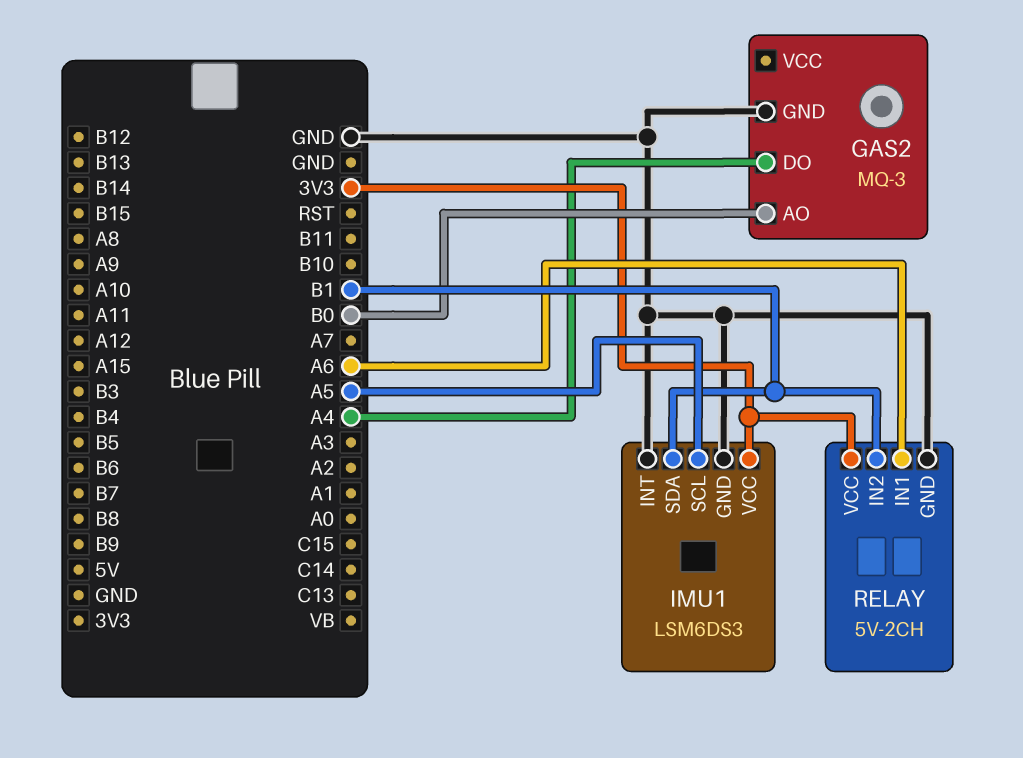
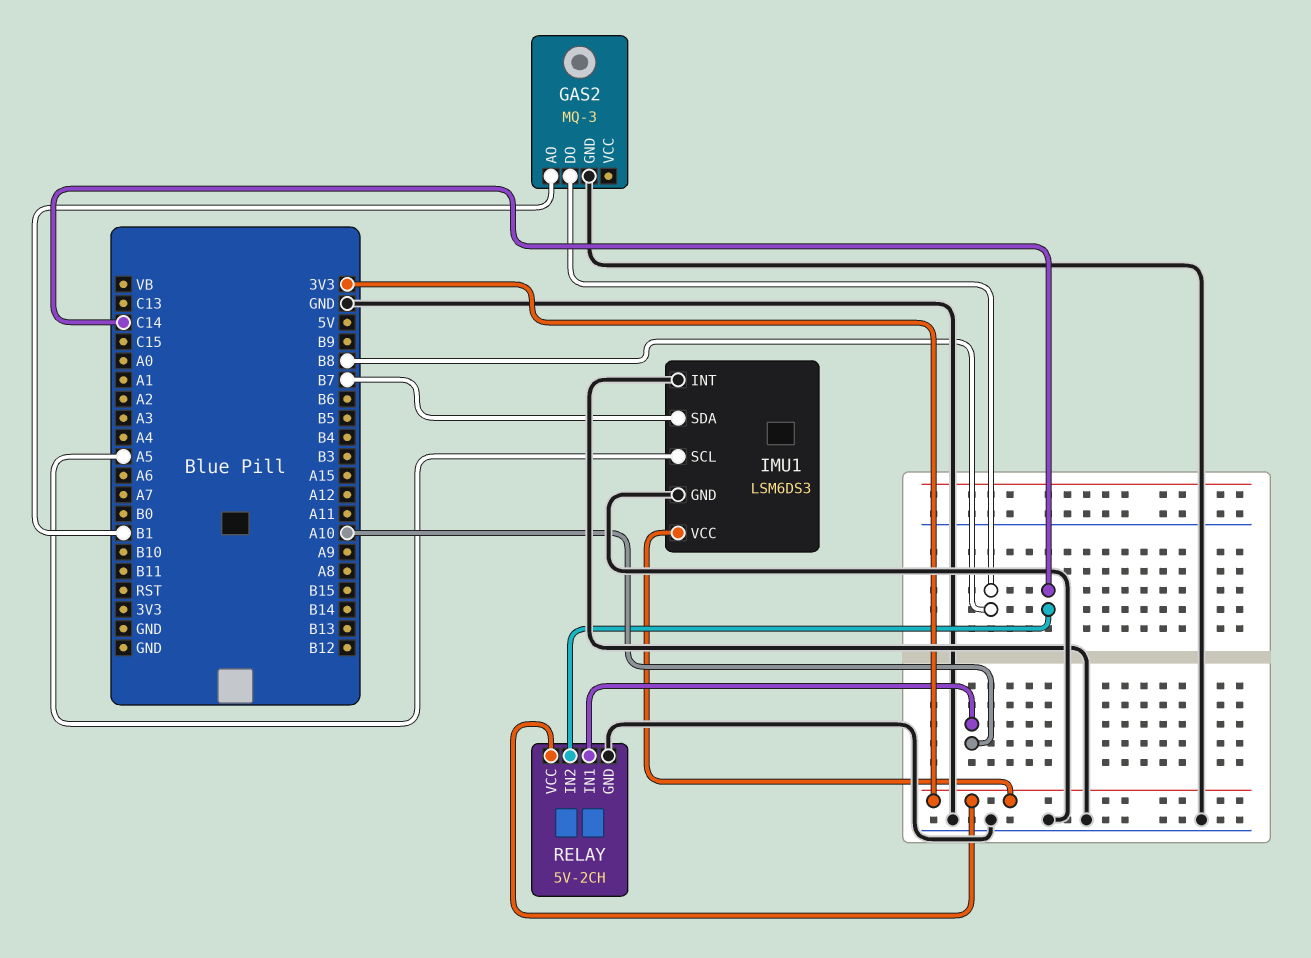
GAS2 pin AO: B0 -> B1
GAS2 pin DO: A4 -> B8
IMU1 pin SDA: B1 -> B7
RELAY pin IN1: A6 -> A10
RELAY pin IN2: B1 -> C14

